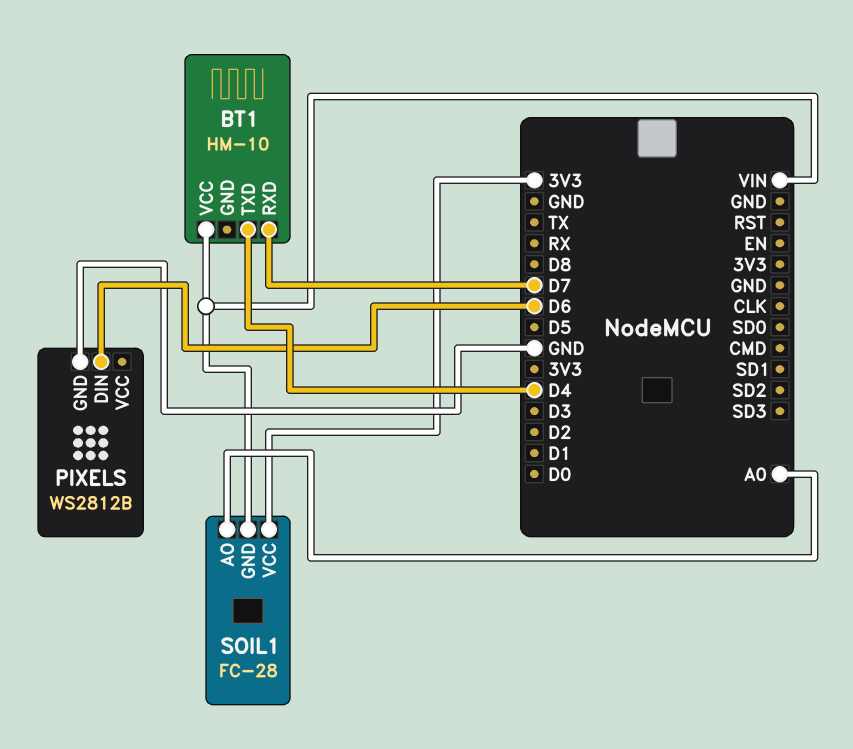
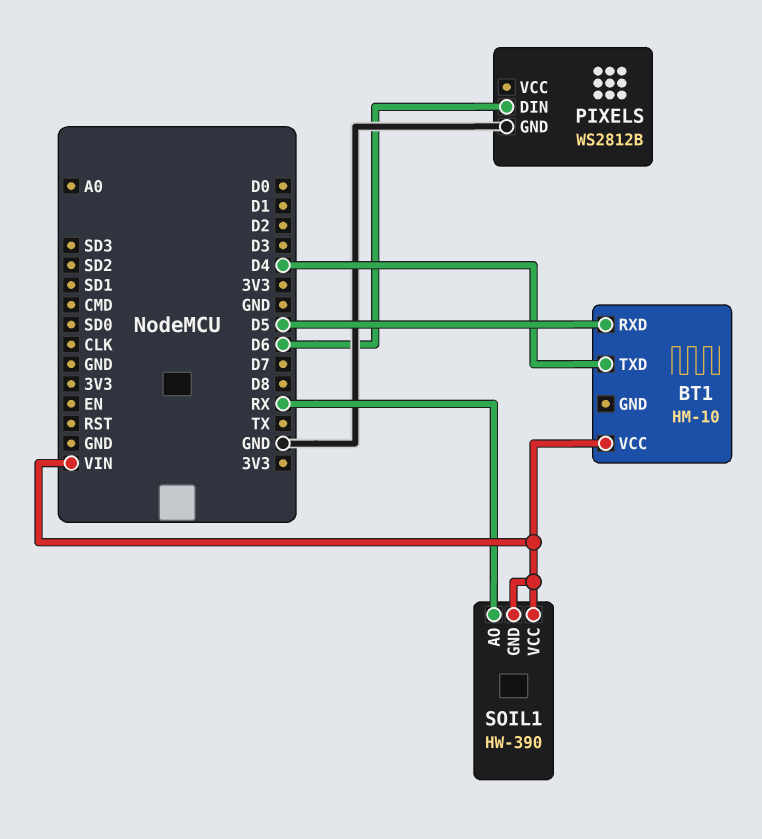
BT1 pin RXD: D7 -> D5
SOIL1: FC-28 -> HW-390
SOIL1 pin AO: A0 -> RX
SOIL1 pin VCC: 3V3 -> VIN

